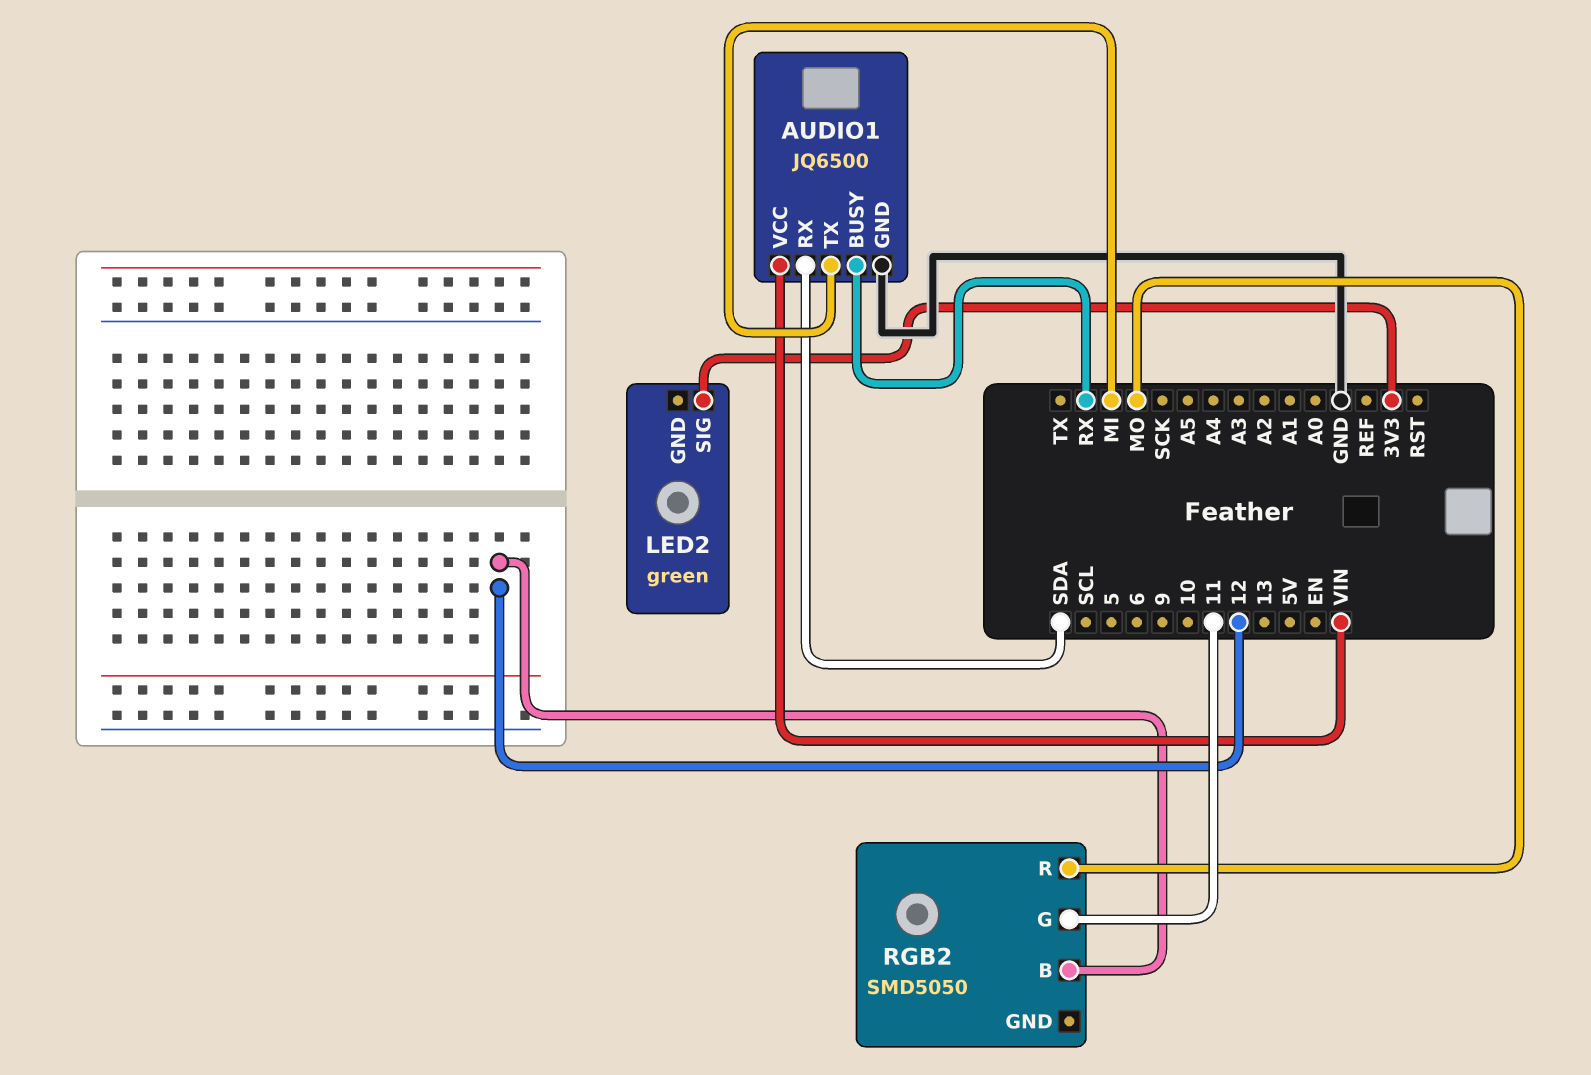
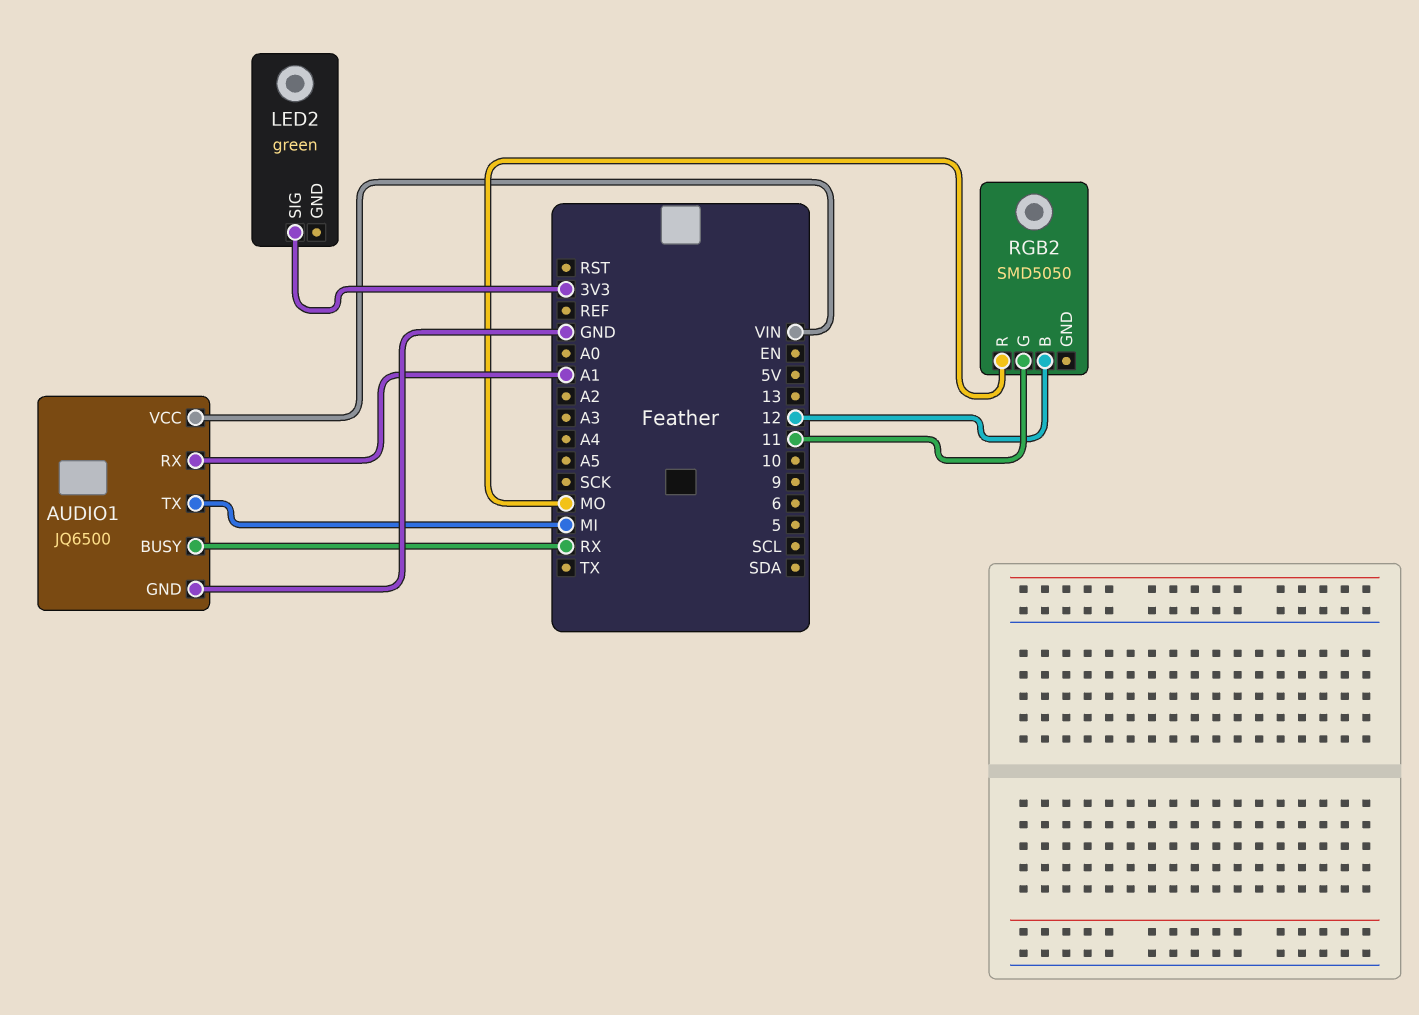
AUDIO1 pin RX: SDA -> A1

